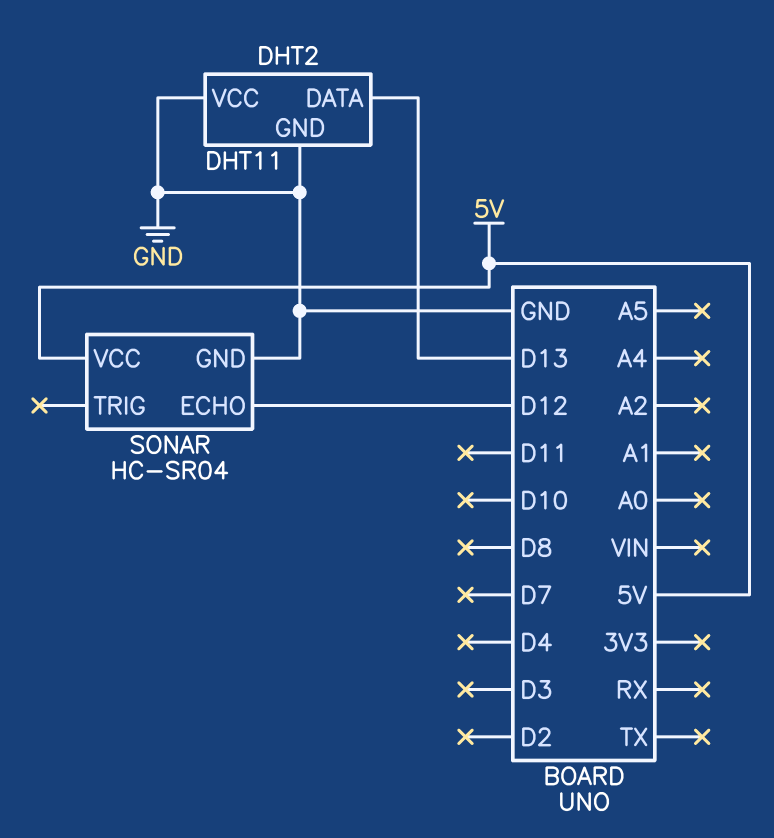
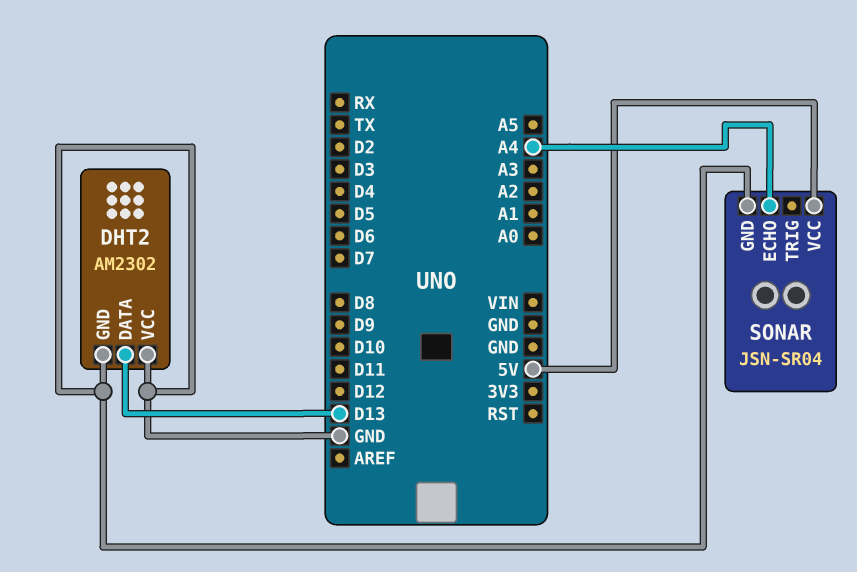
DHT2: DHT11 -> AM2302
SONAR: HC-SR04 -> JSN-SR04
SONAR pin ECHO: D12 -> A4

